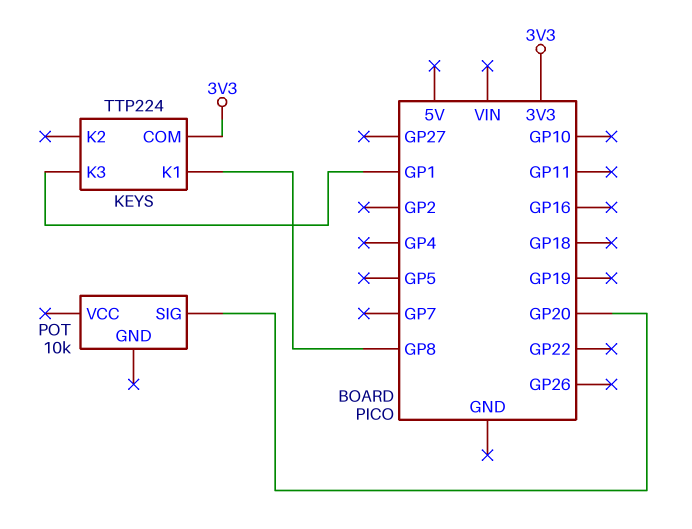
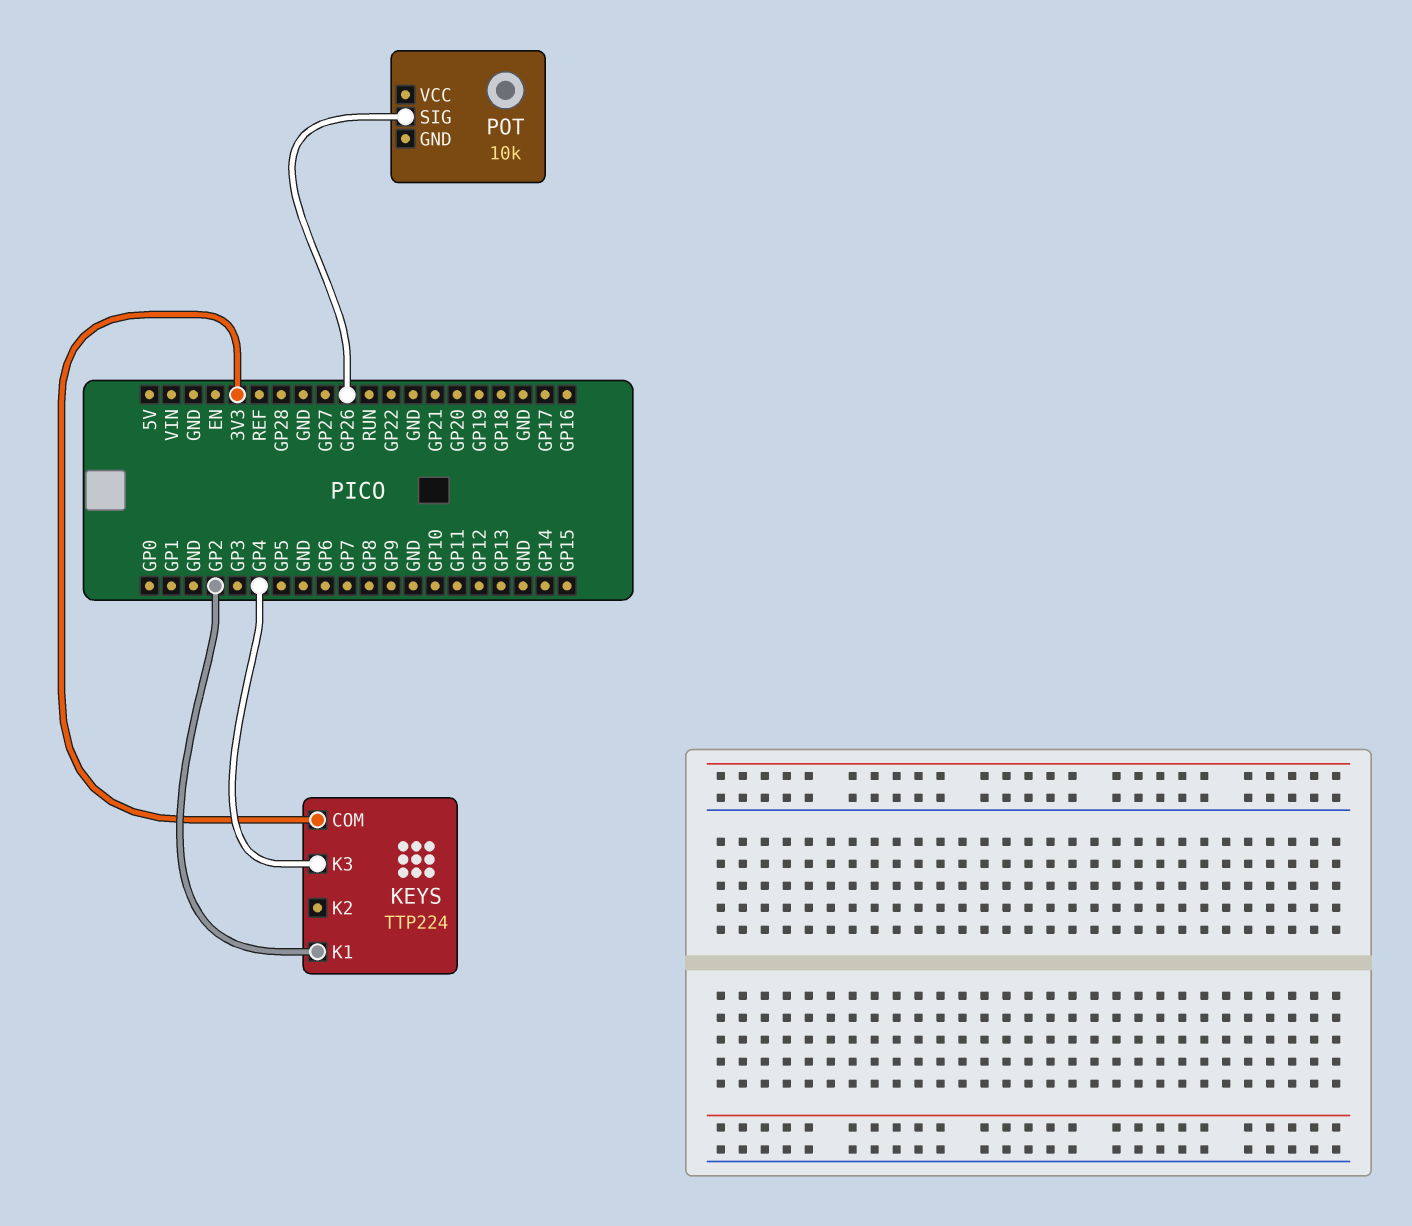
KEYS pin K1: GP8 -> GP2
KEYS pin K3: GP1 -> GP4
POT pin SIG: GP20 -> GP26

